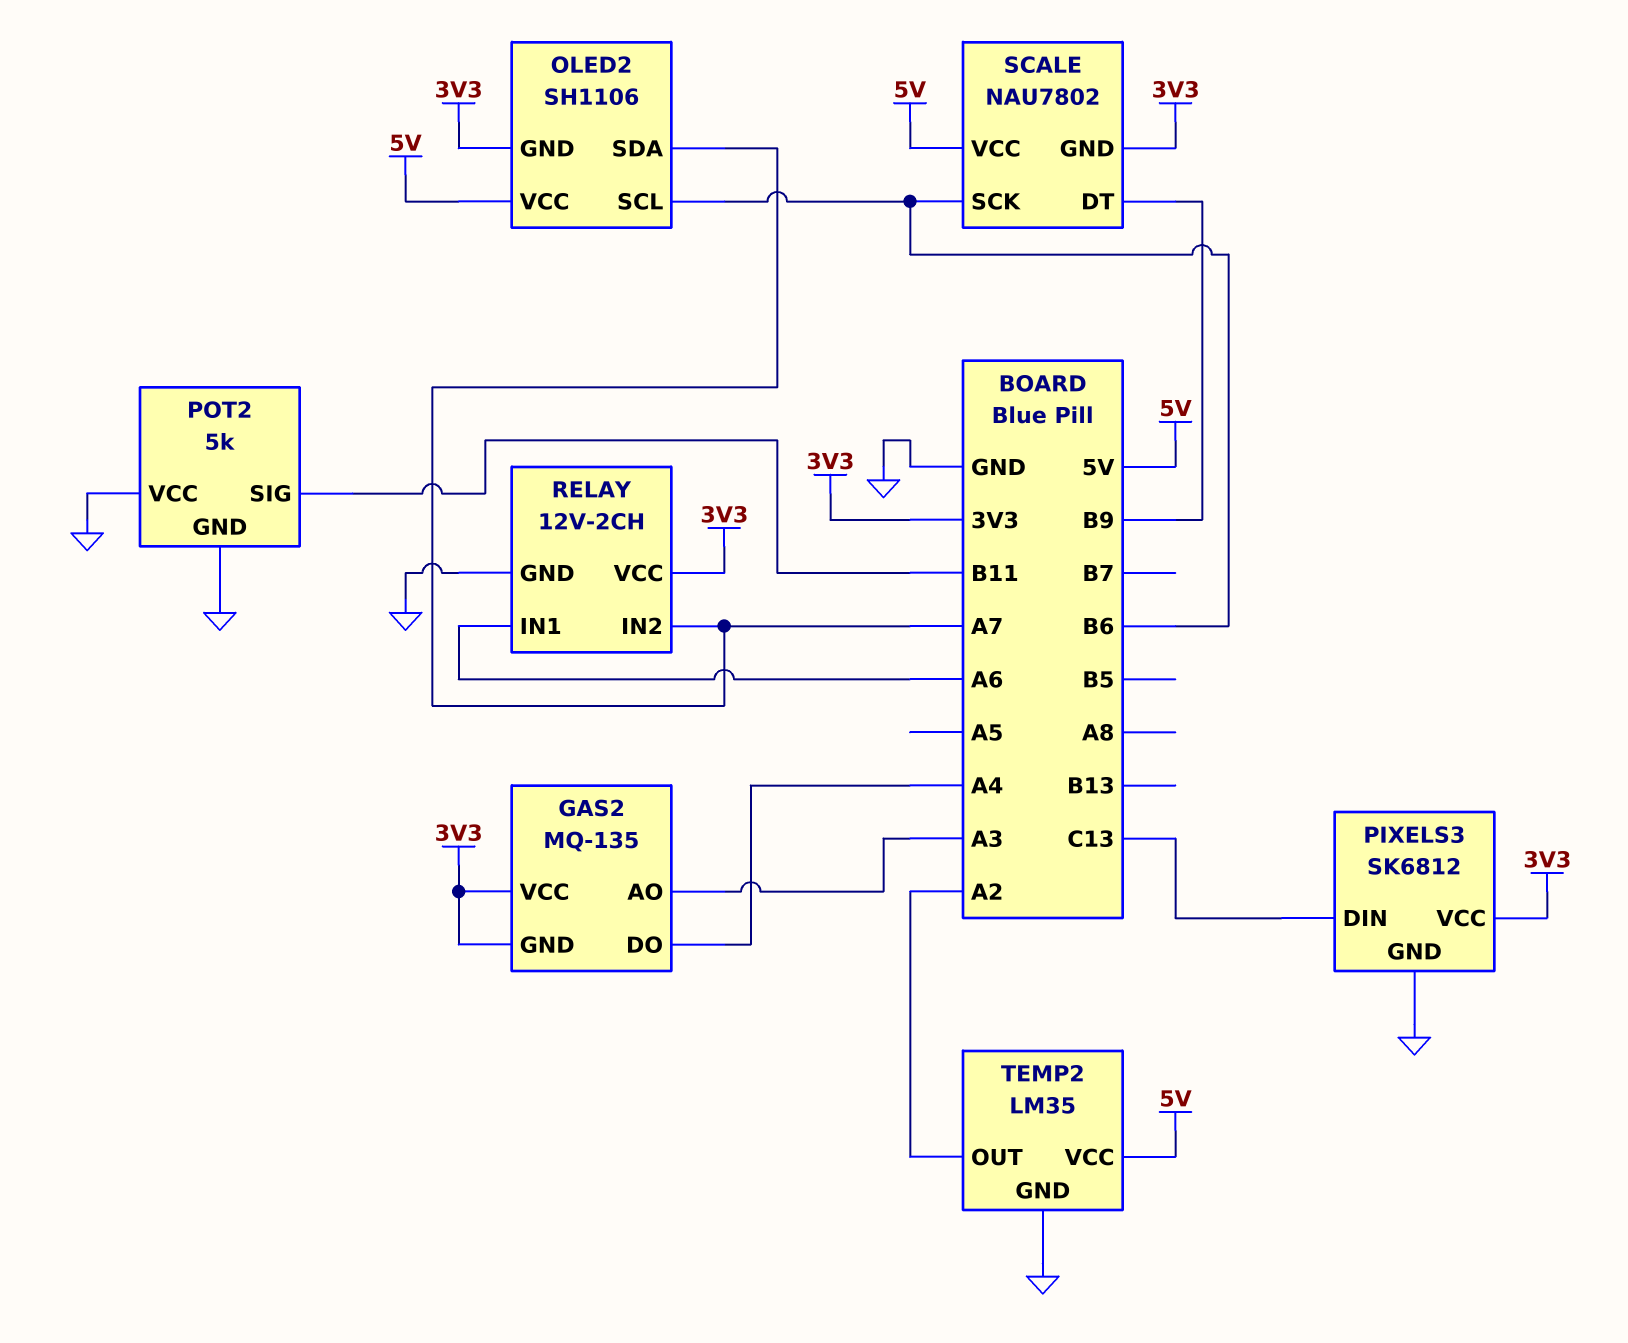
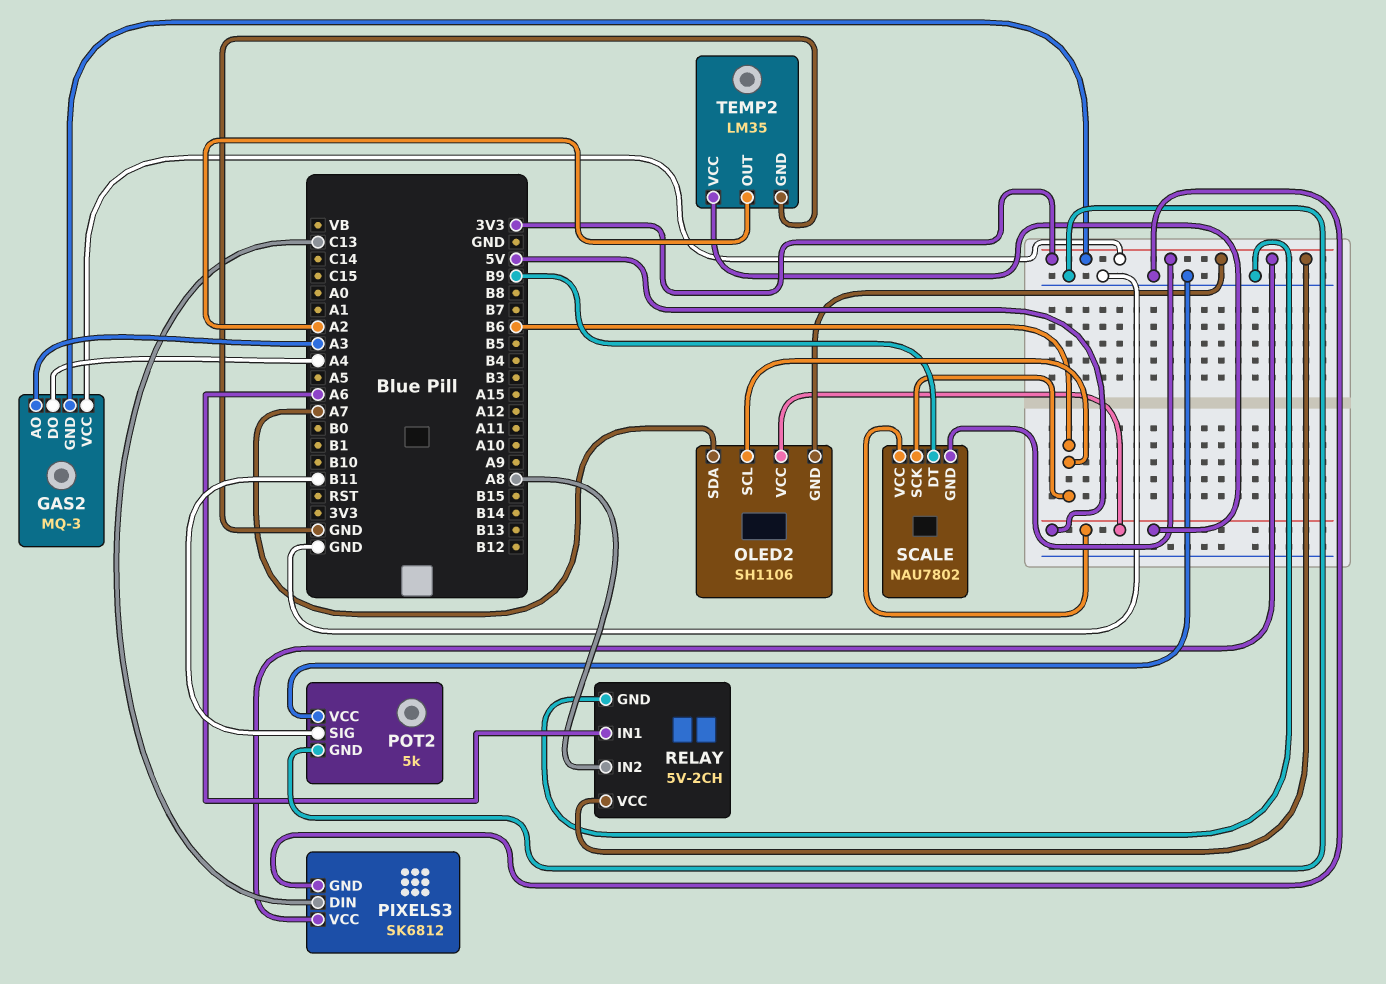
GAS2: MQ-135 -> MQ-3
RELAY: 12V-2CH -> 5V-2CH
RELAY pin IN2: A7 -> A8

